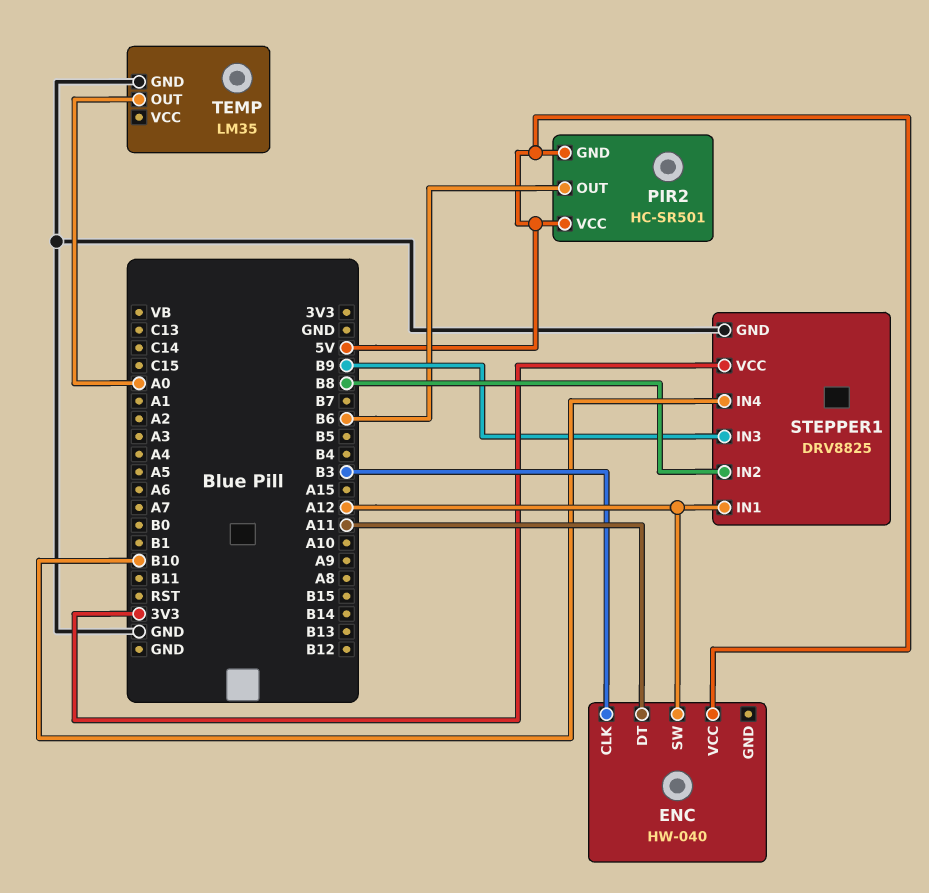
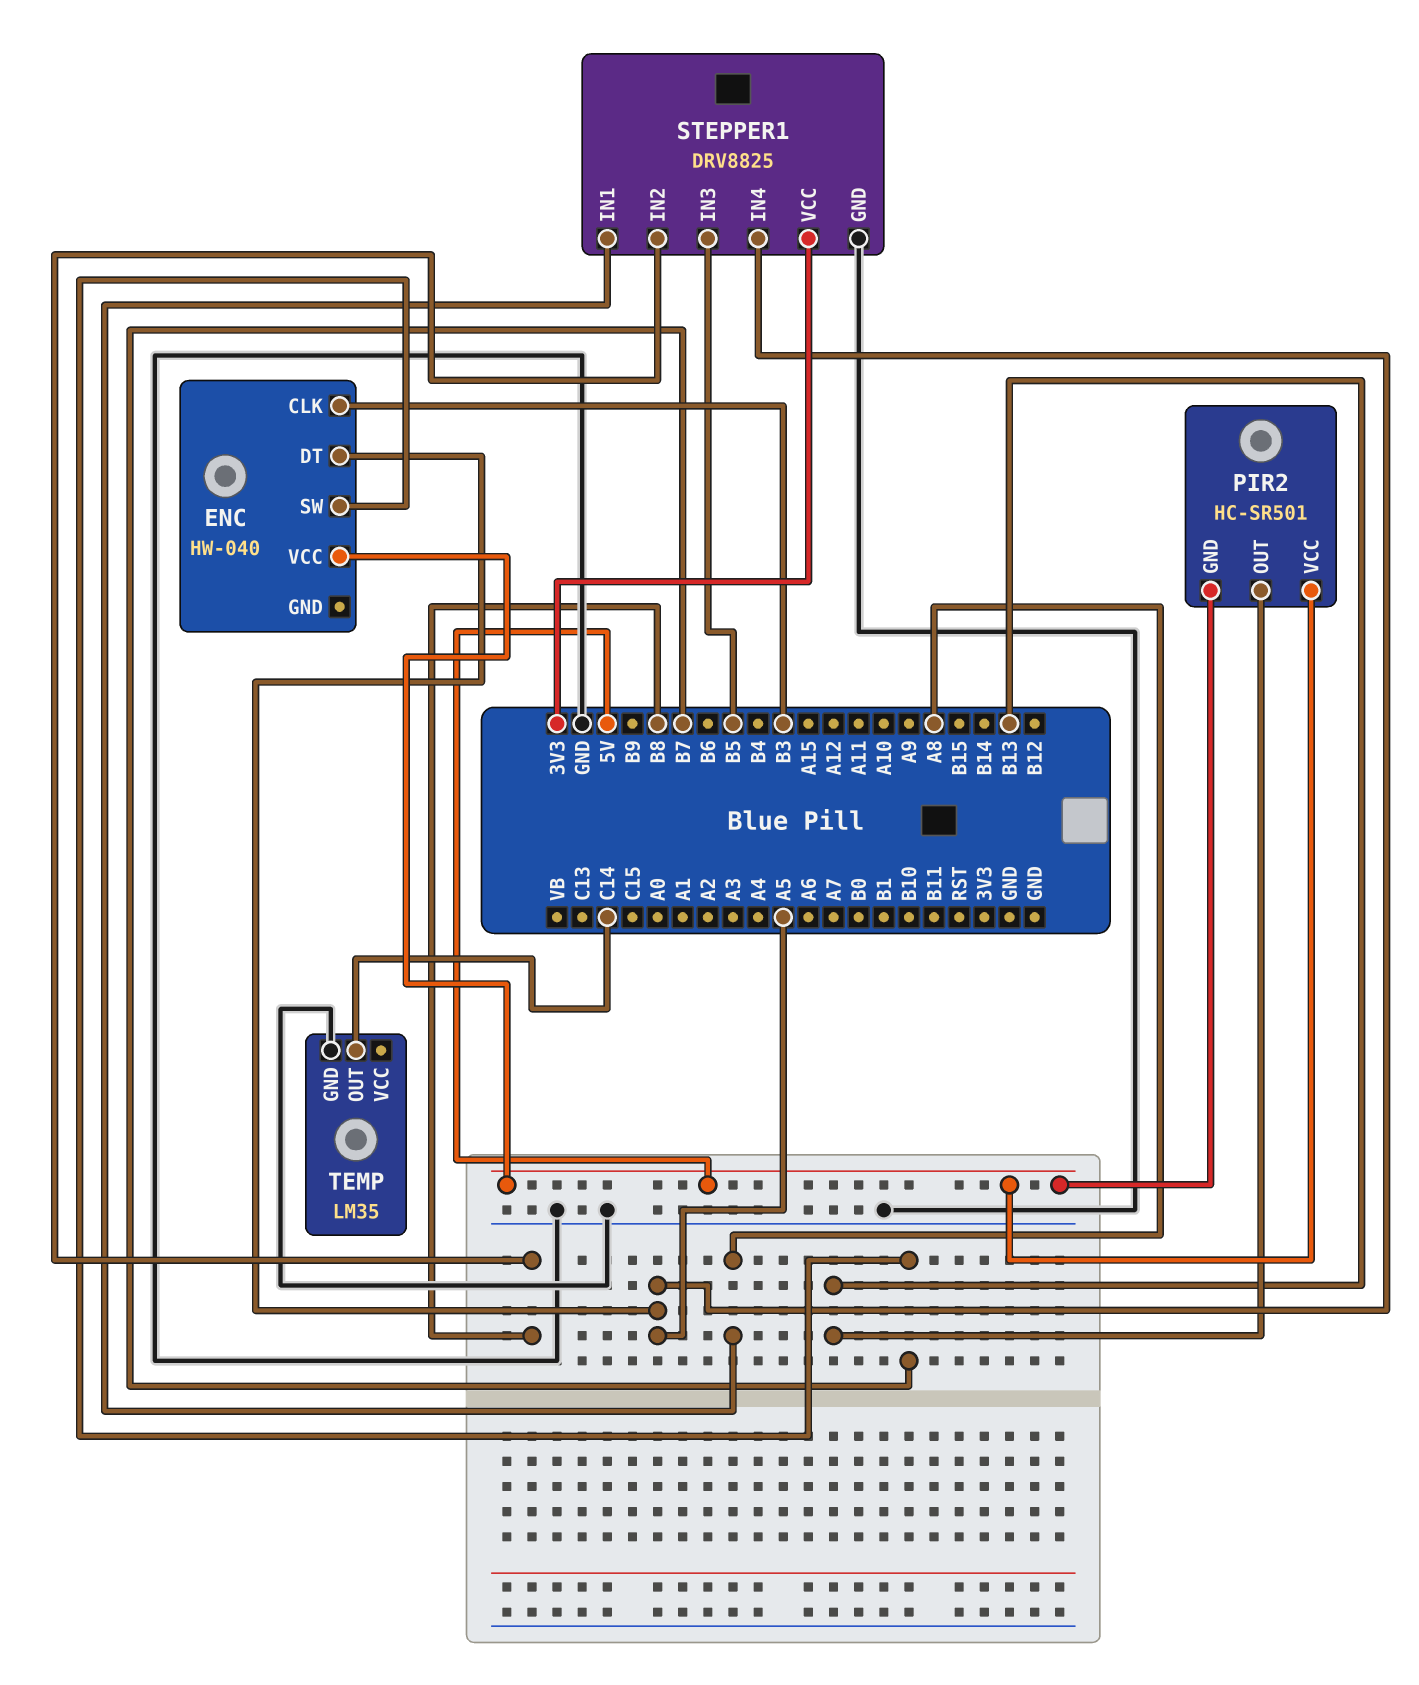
ENC pin DT: A11 -> A5
ENC pin SW: A12 -> B7
PIR2 pin OUT: B6 -> B13
STEPPER1 pin IN1: A12 -> A8
STEPPER1 pin IN3: B9 -> B5
STEPPER1 pin IN4: B10 -> A5
TEMP pin OUT: A0 -> C14

